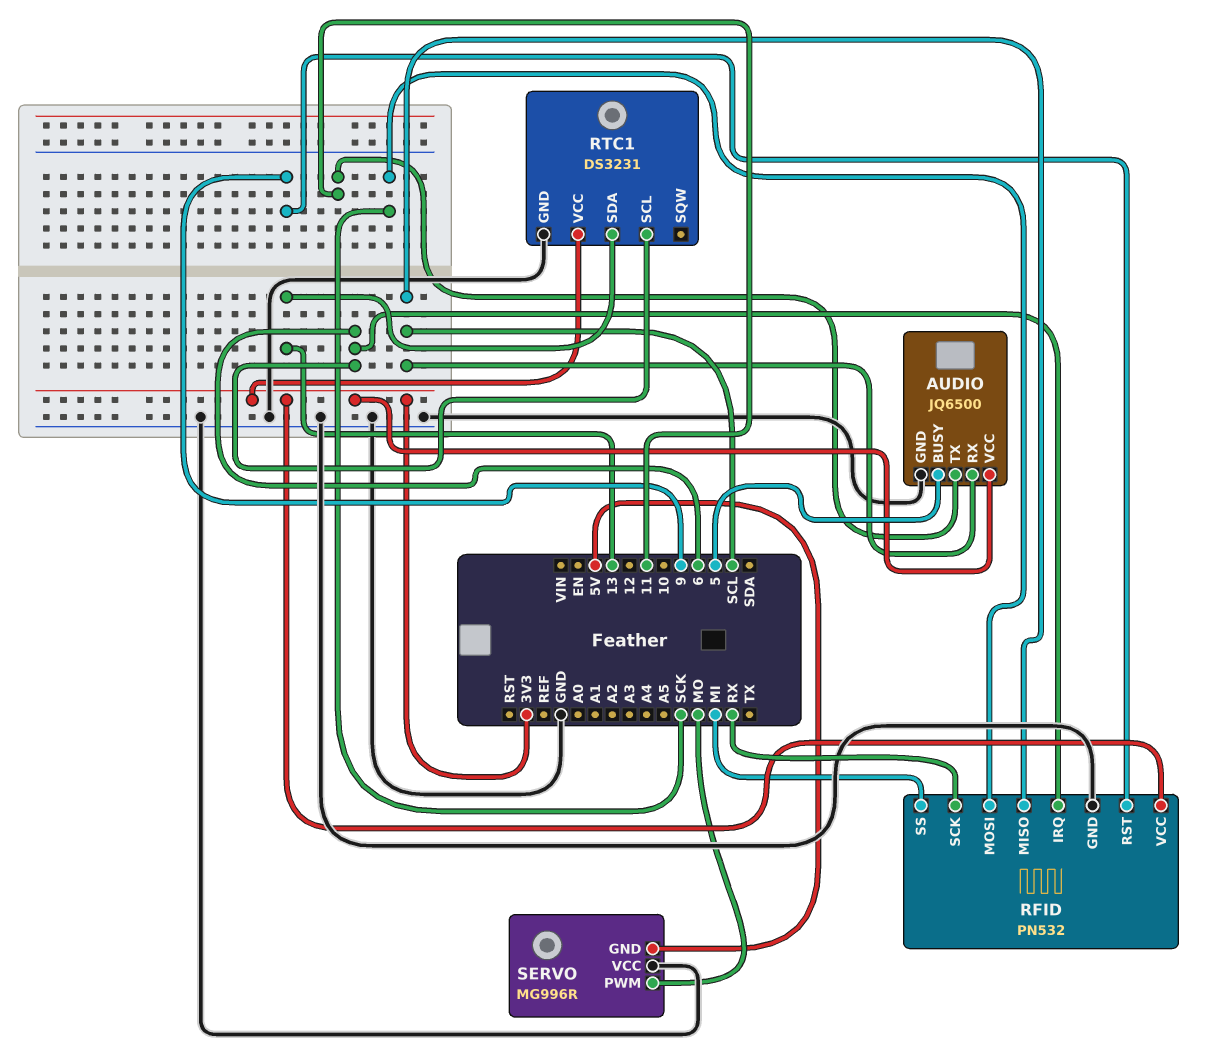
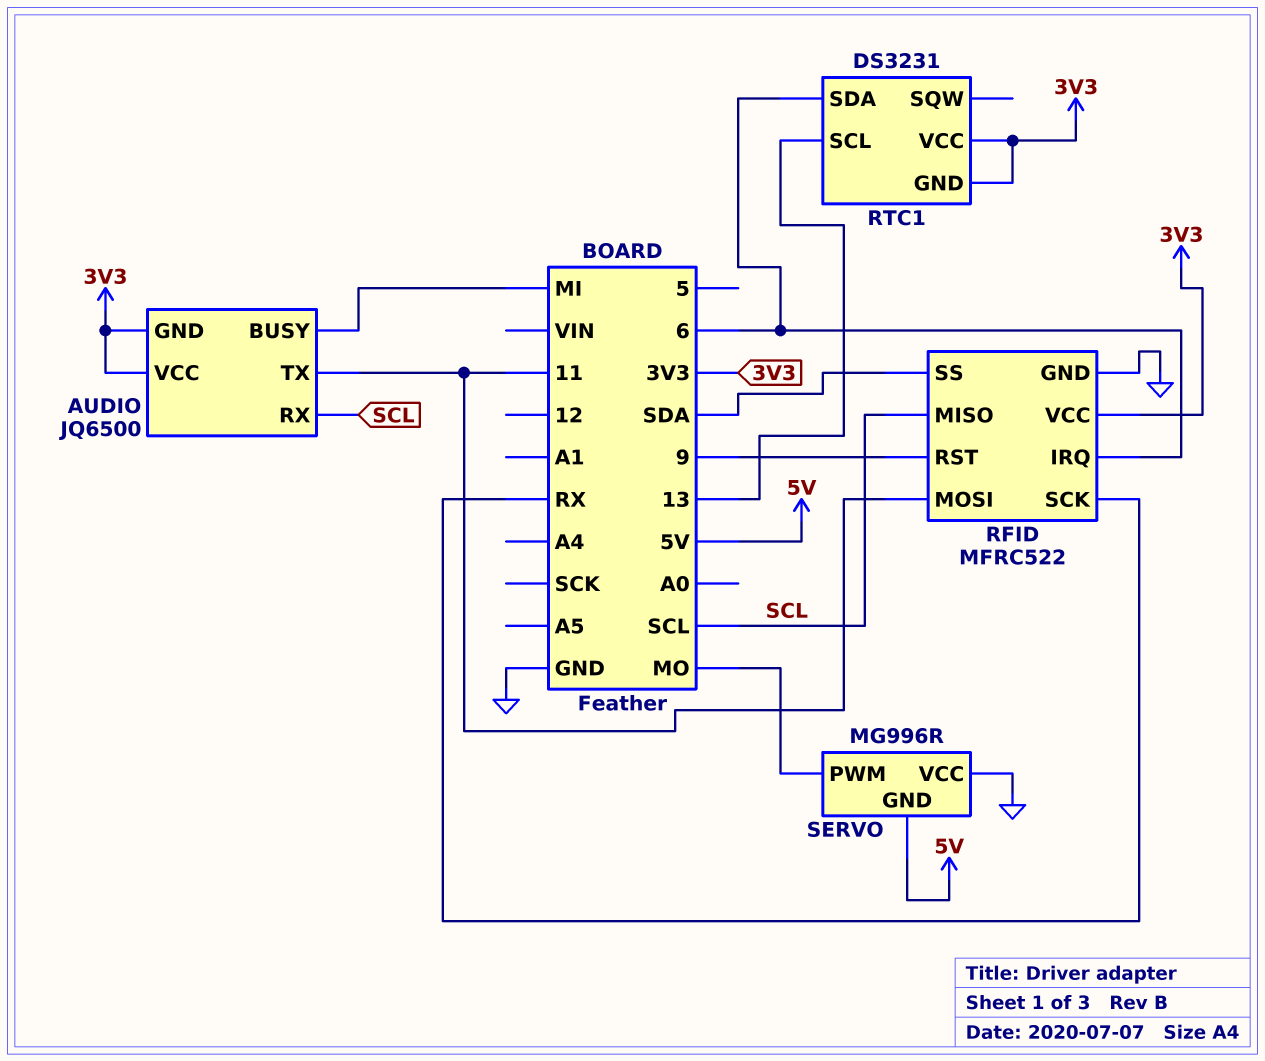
AUDIO pin BUSY: 5 -> MI
AUDIO pin GND: GND -> 3V3
RFID: PN532 -> MFRC522
RFID pin MOSI: SCK -> 11
RFID pin SS: MI -> SDA
RTC1 pin GND: GND -> 3V3
RTC1 pin SCL: 6 -> 13
RTC1 pin SDA: 13 -> 6

